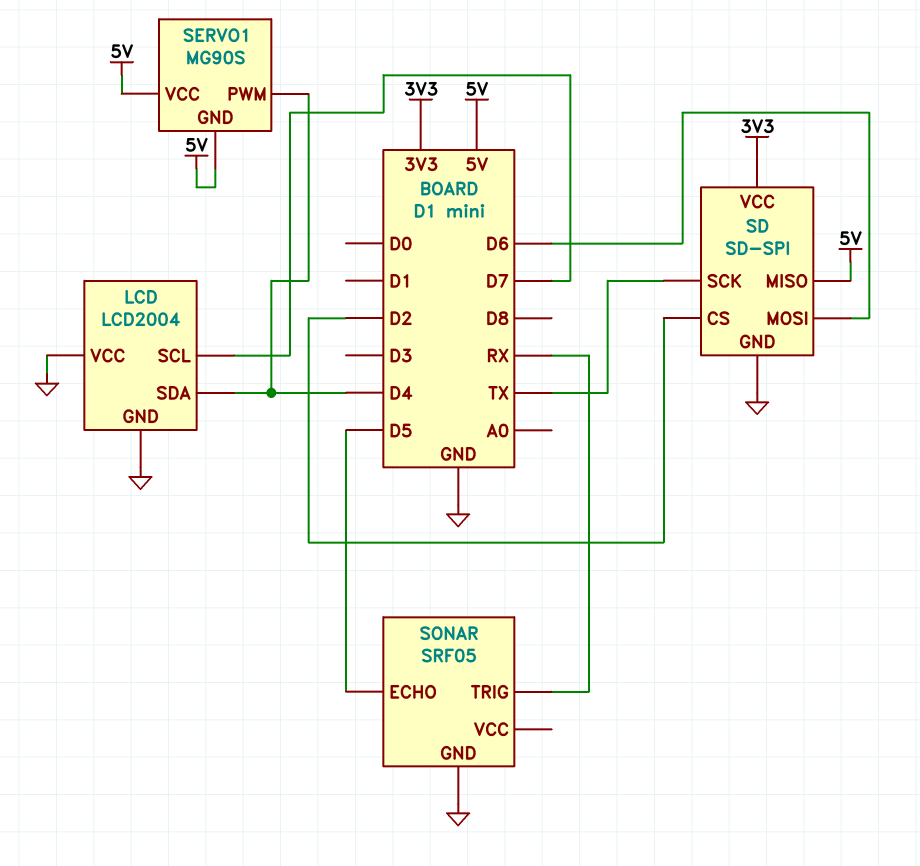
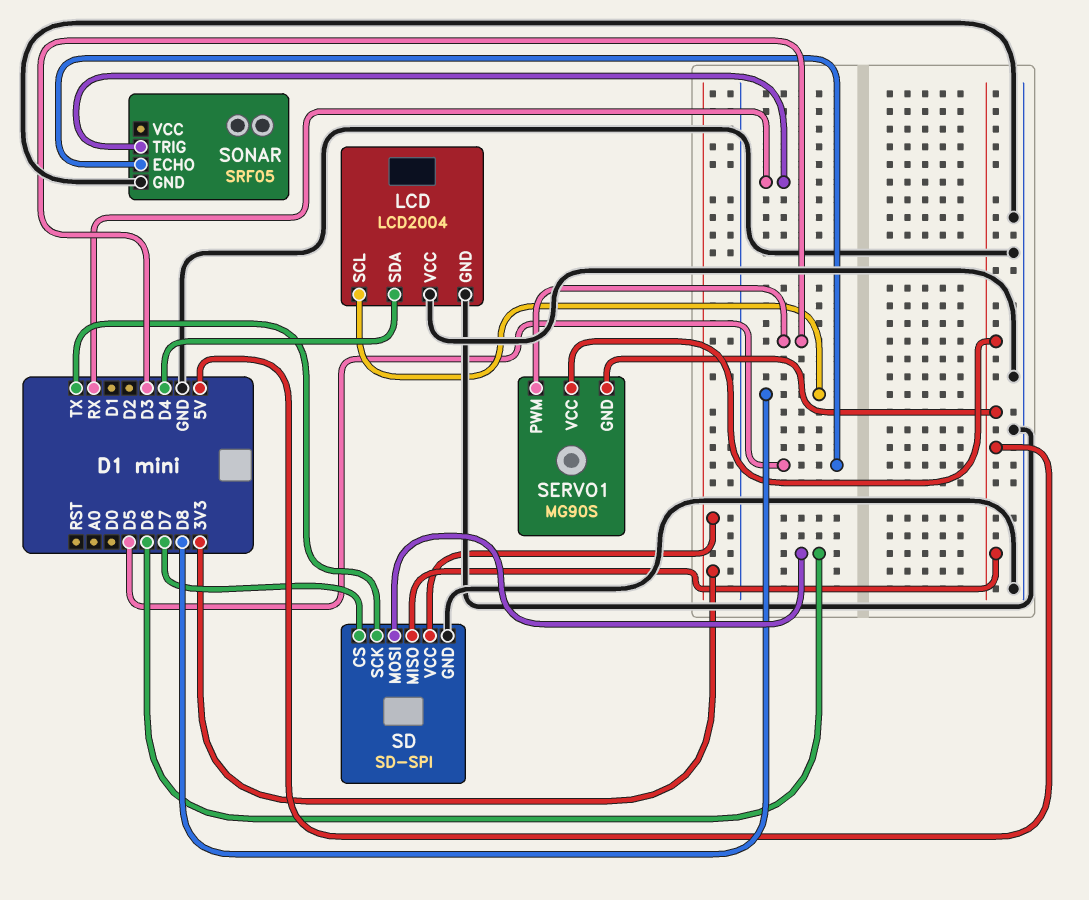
LCD pin SCL: D7 -> D8
SD pin CS: D2 -> D7
SERVO1 pin PWM: D4 -> D3

